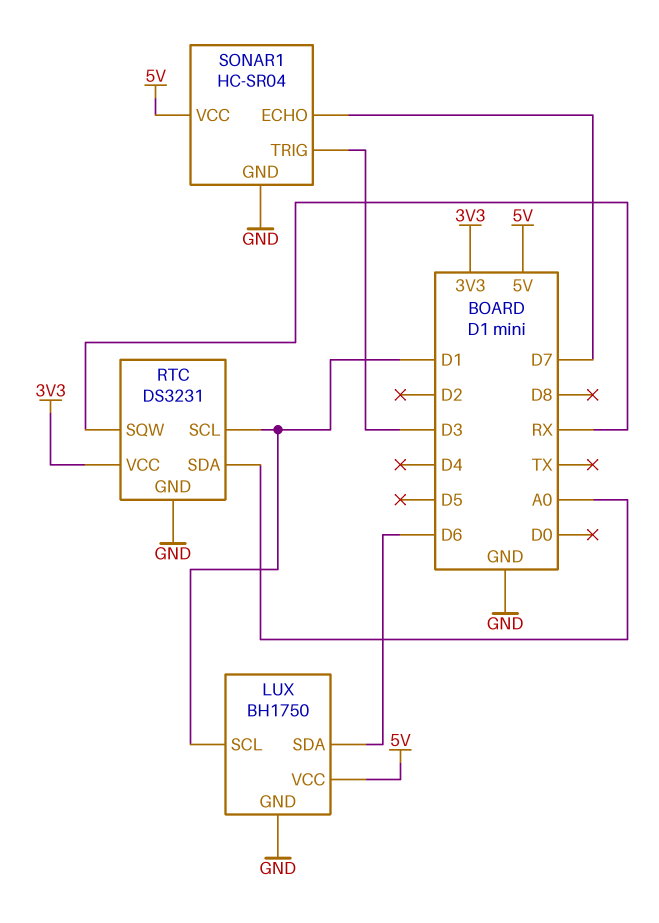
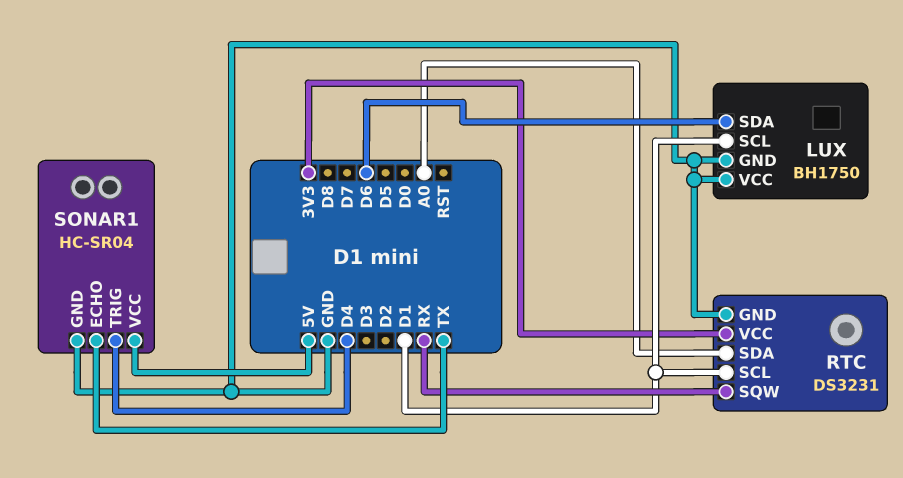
LUX pin VCC: 5V -> GND
SONAR1 pin ECHO: D7 -> TX
SONAR1 pin TRIG: D3 -> D4

